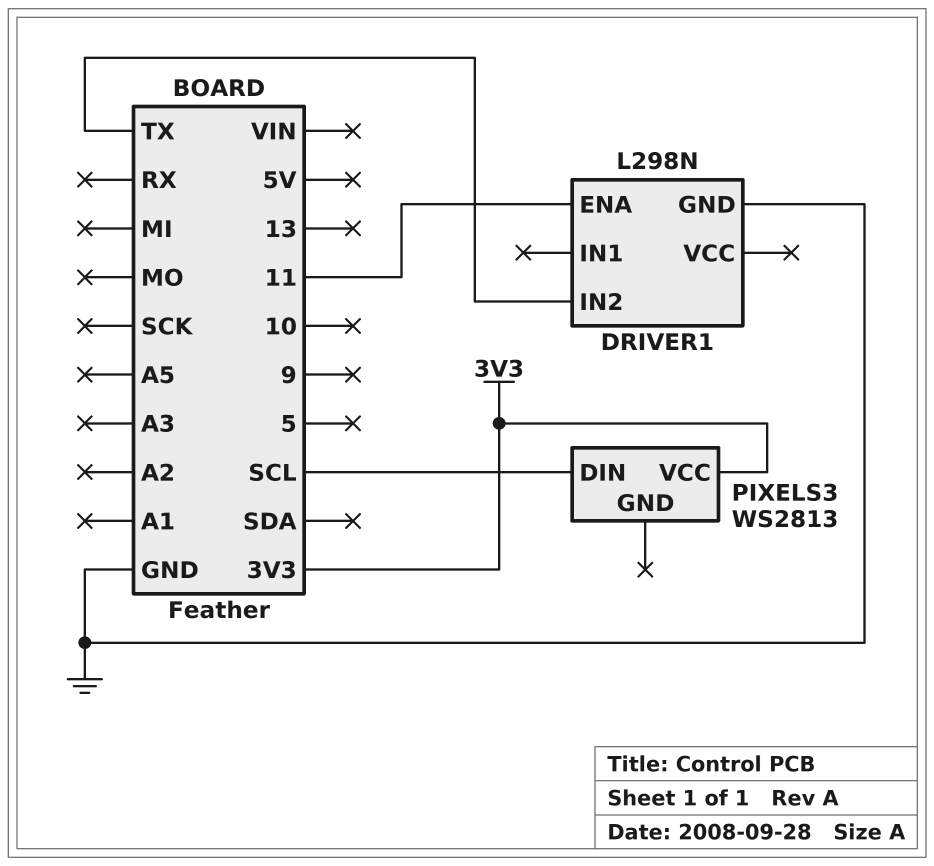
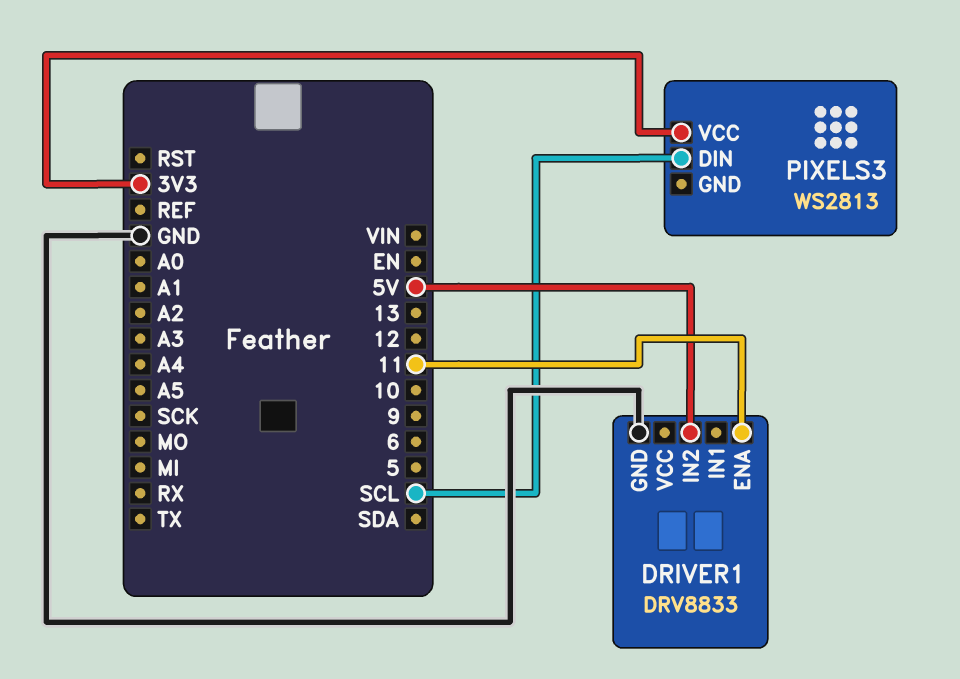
DRIVER1: L298N -> DRV8833
DRIVER1 pin IN2: TX -> 5V

